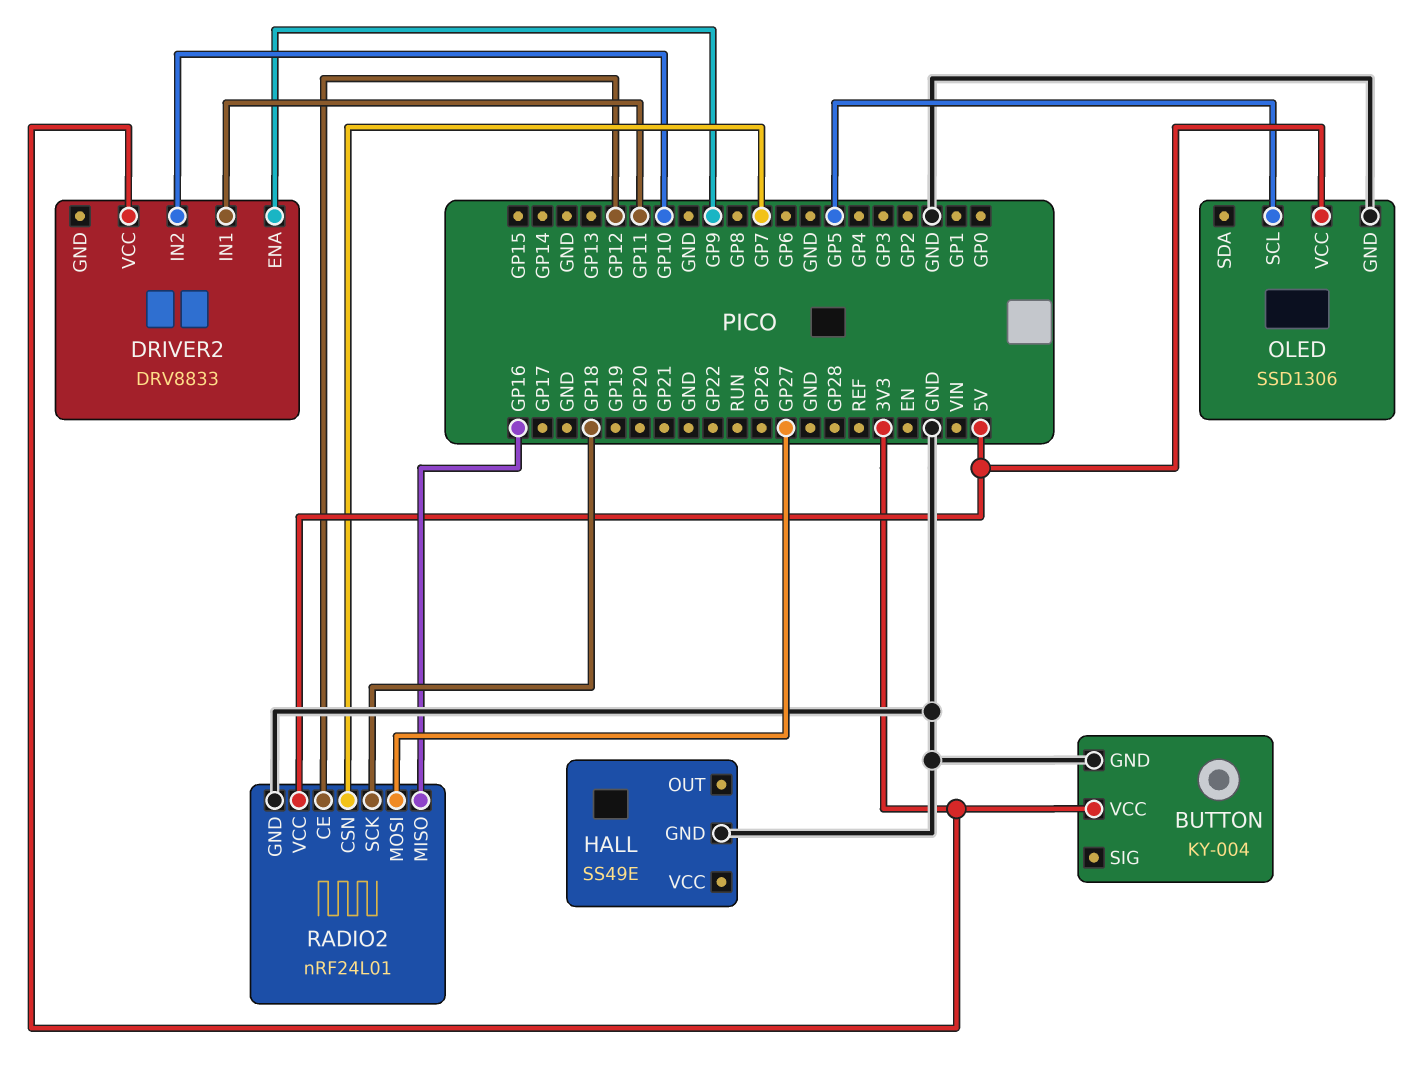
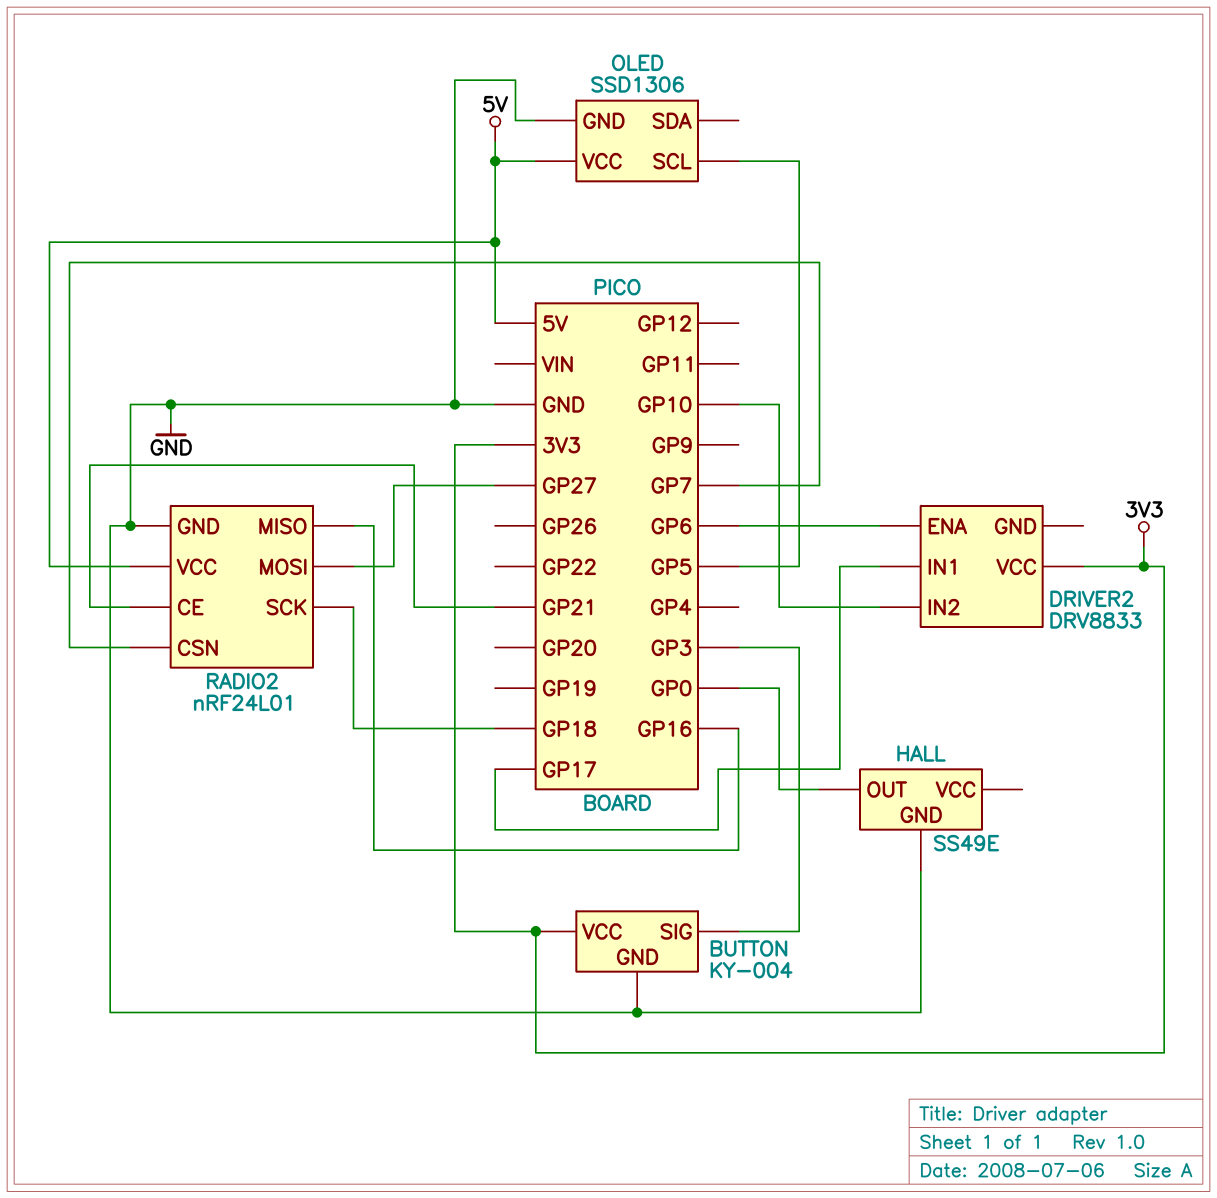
BUTTON pin SIG: none -> GP3
DRIVER2 pin ENA: GP9 -> GP6
DRIVER2 pin IN1: GP11 -> GP17
HALL pin OUT: none -> GP0
RADIO2 pin CE: GP12 -> GP21

